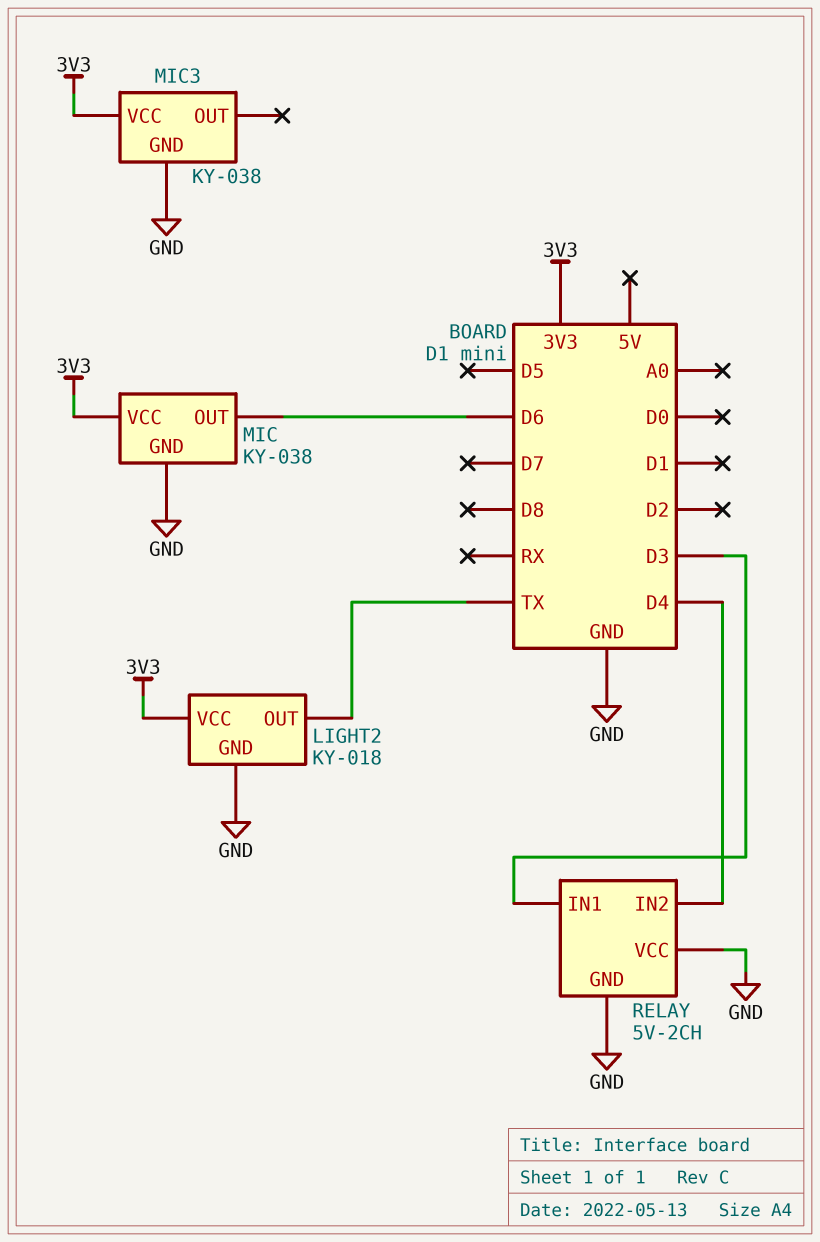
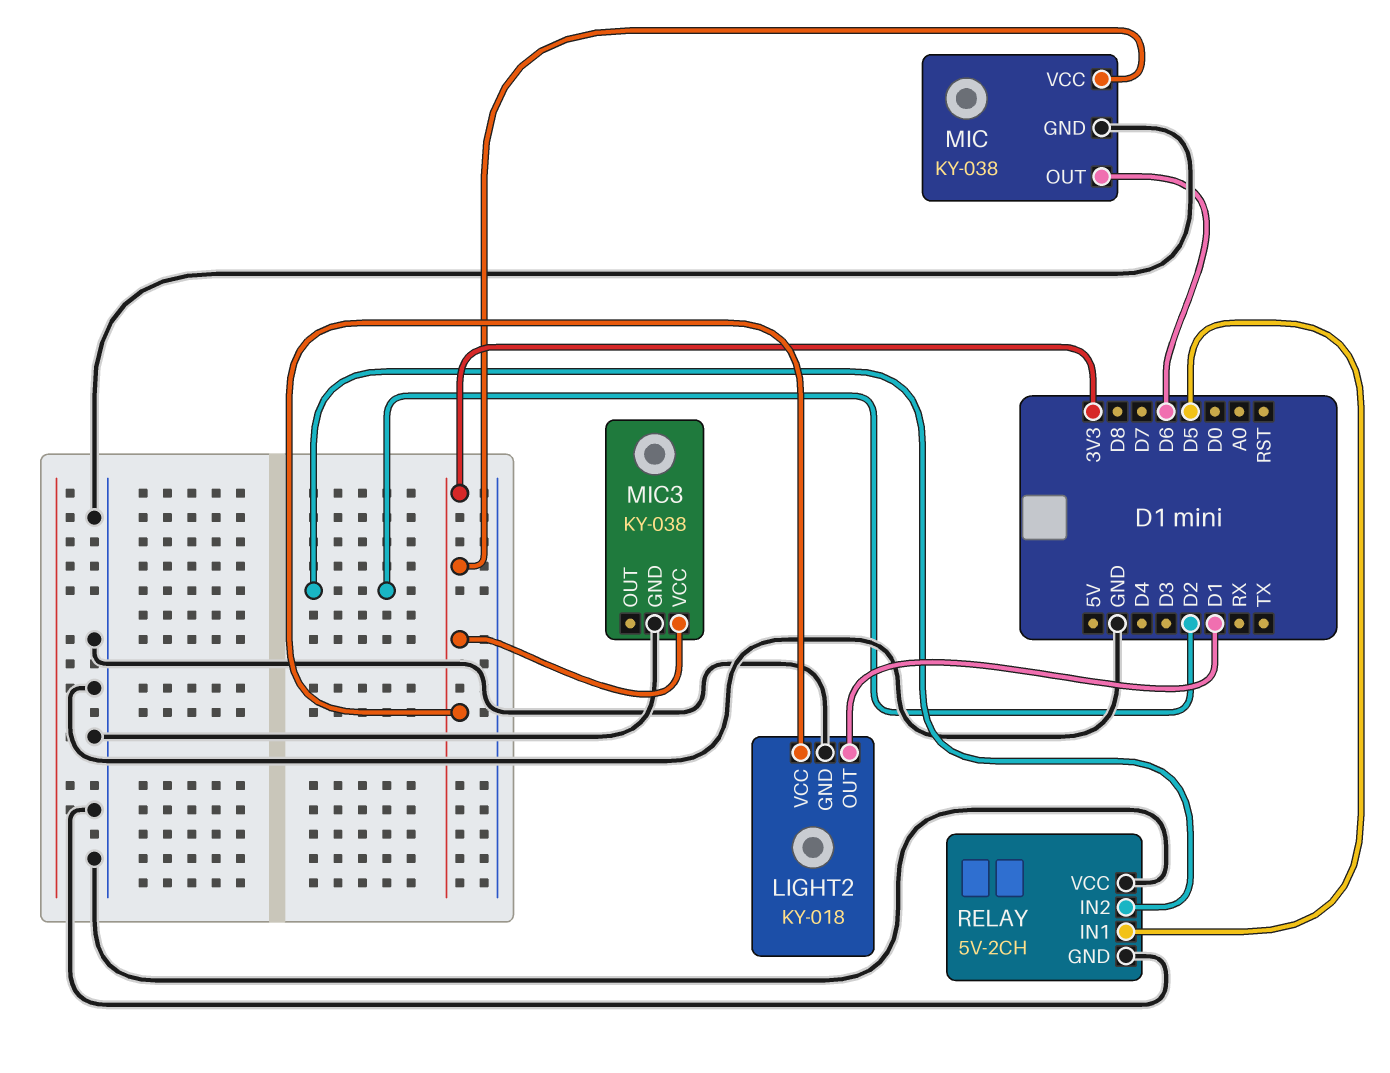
LIGHT2 pin OUT: TX -> D1
RELAY pin IN1: D3 -> D5
RELAY pin IN2: D4 -> D2

